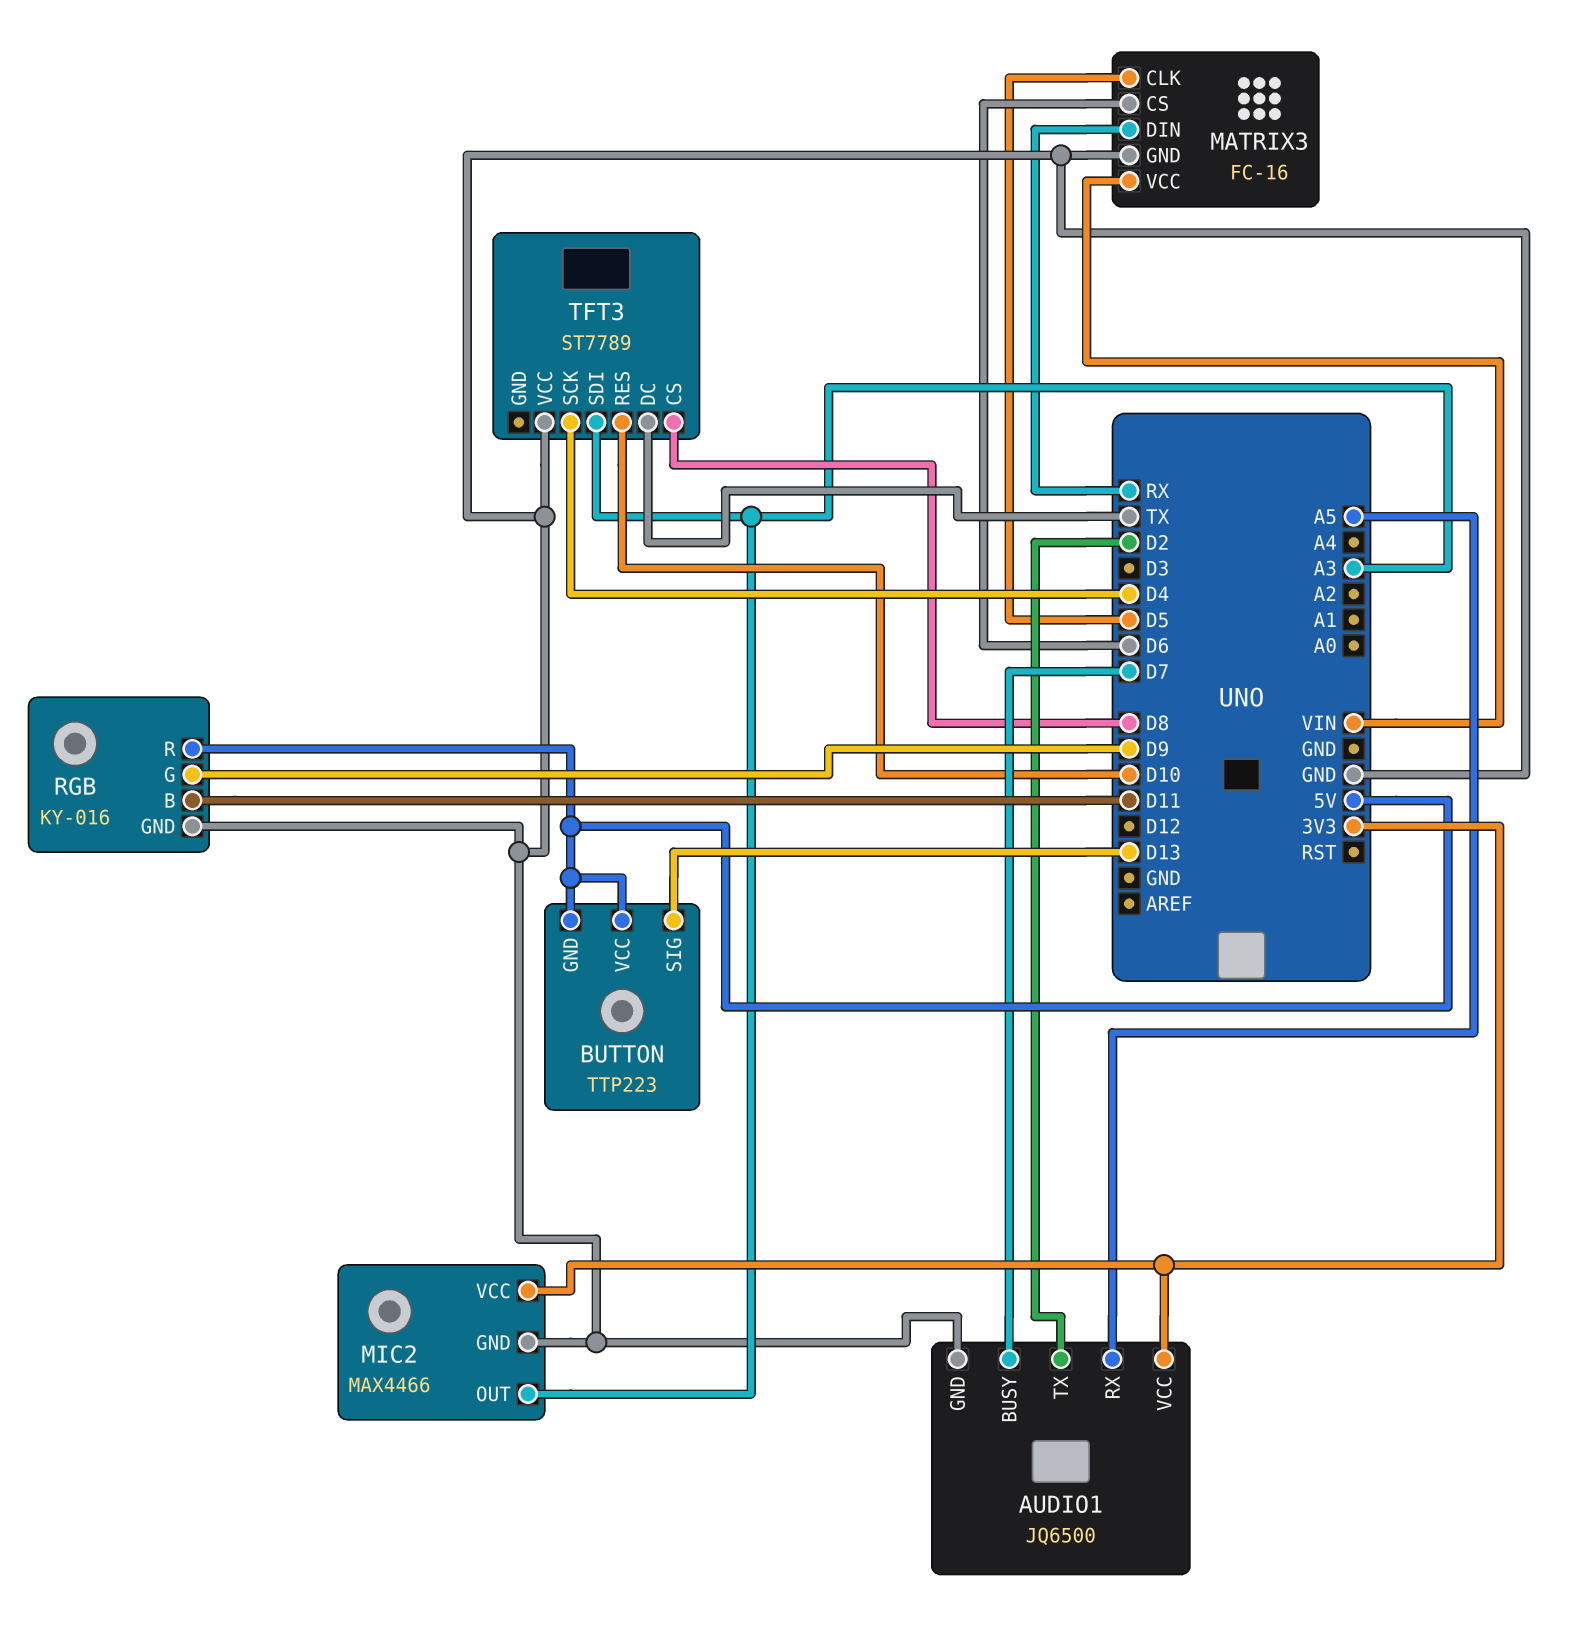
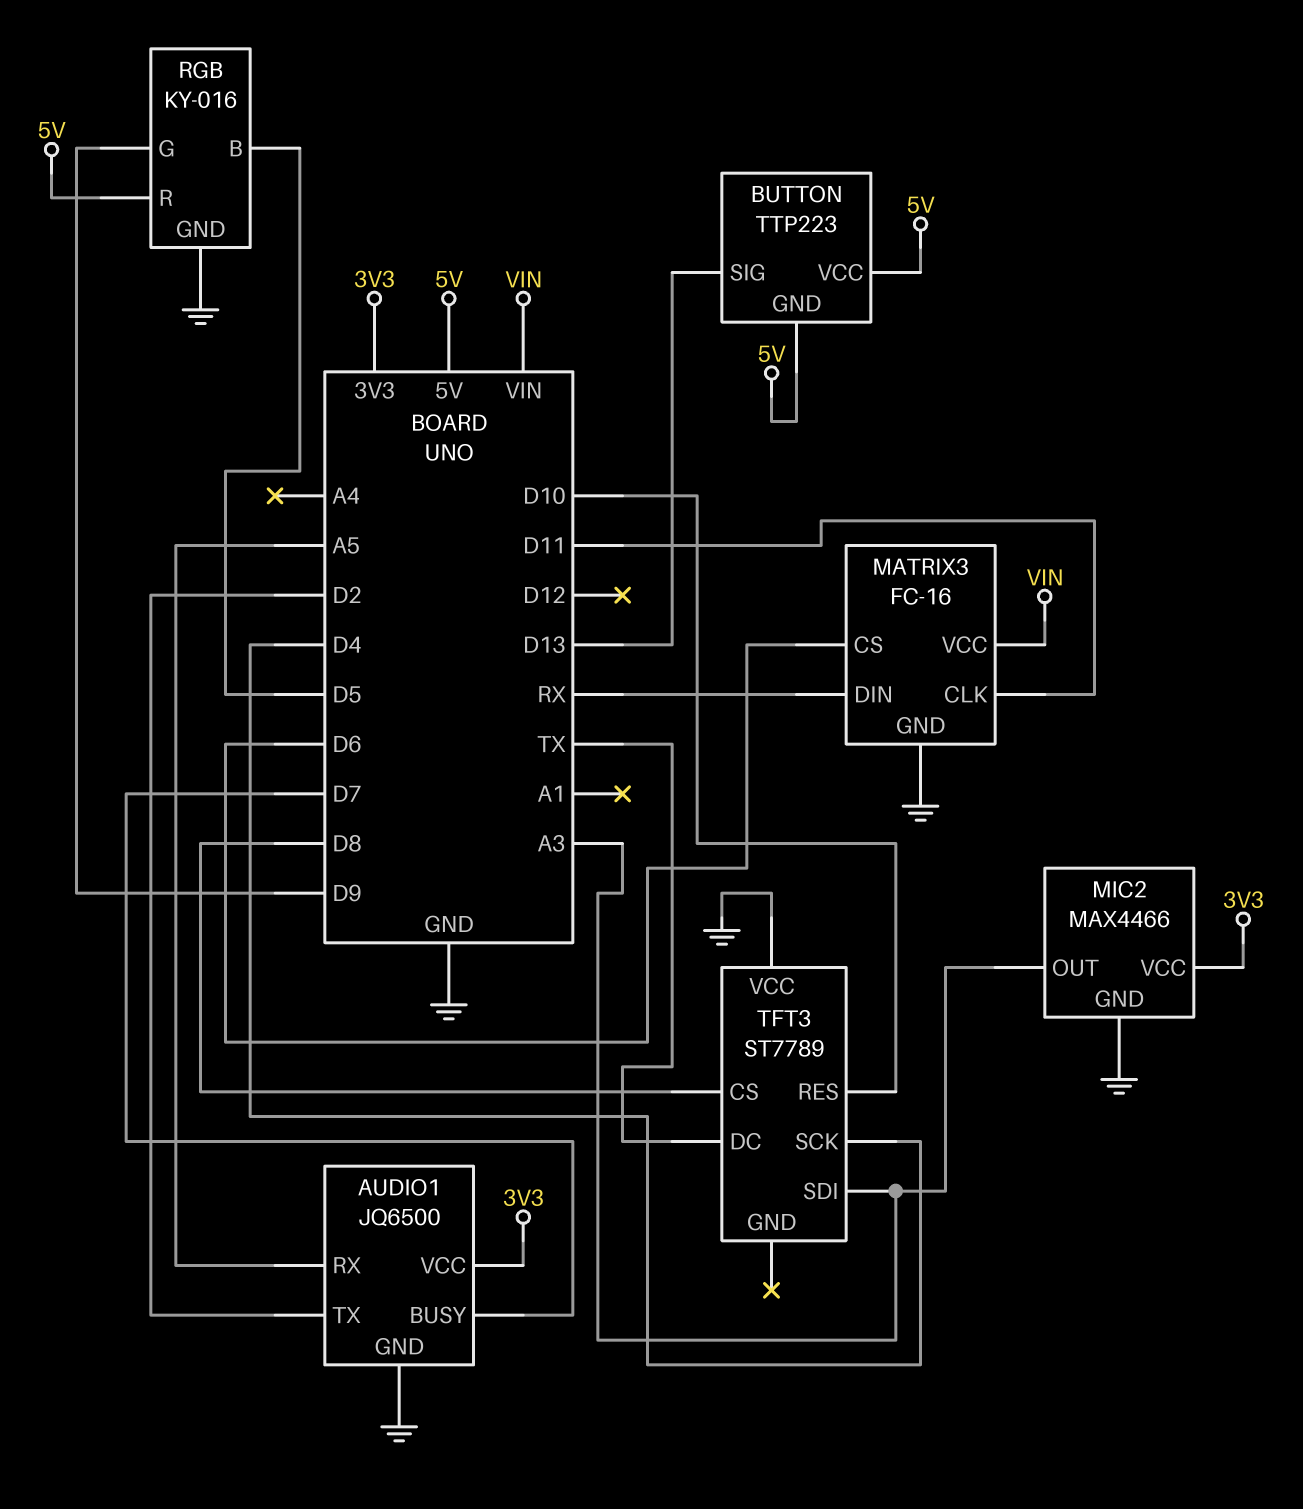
MATRIX3 pin CLK: D5 -> D11
RGB pin B: D11 -> D5

